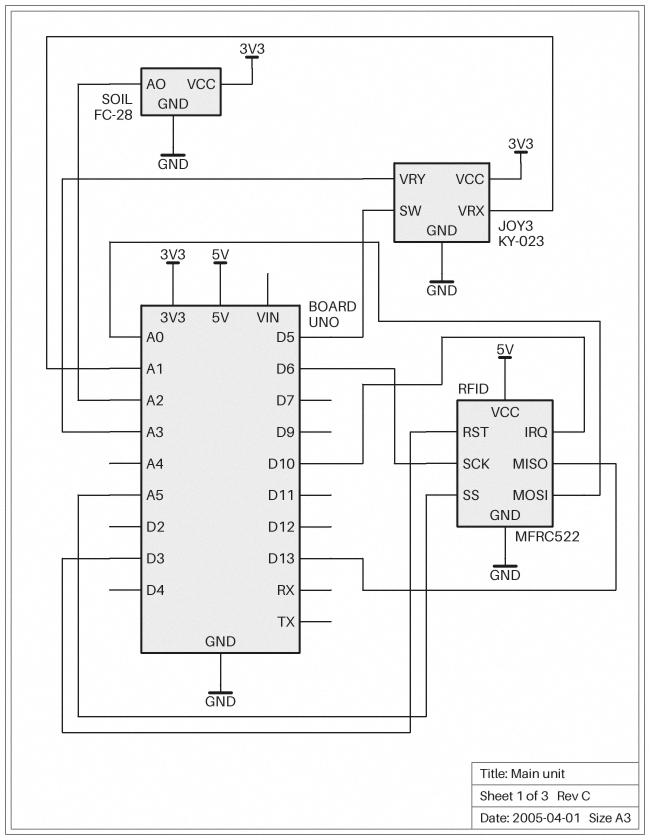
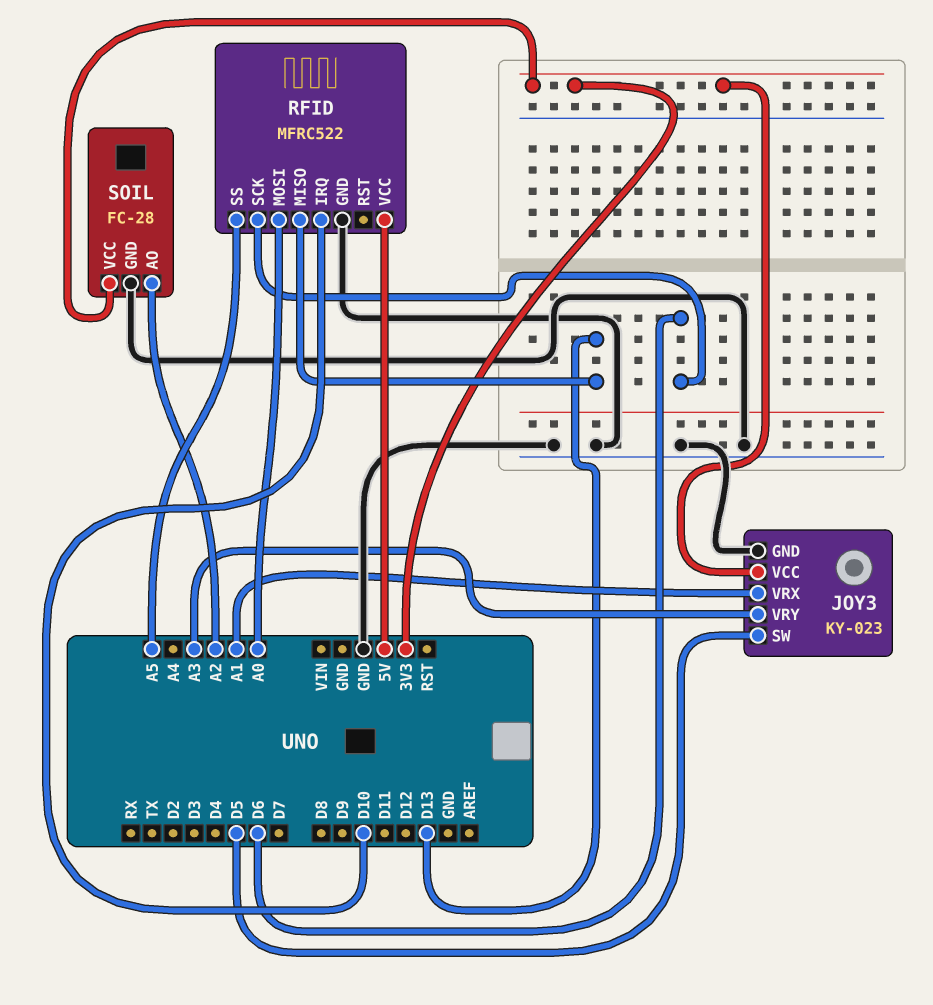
RFID pin RST: D3 -> none

